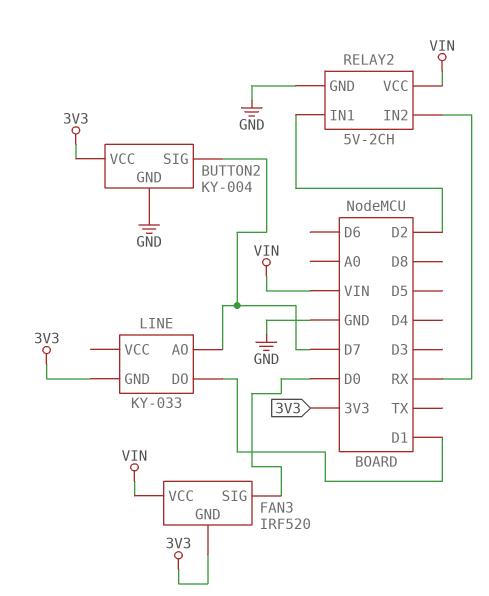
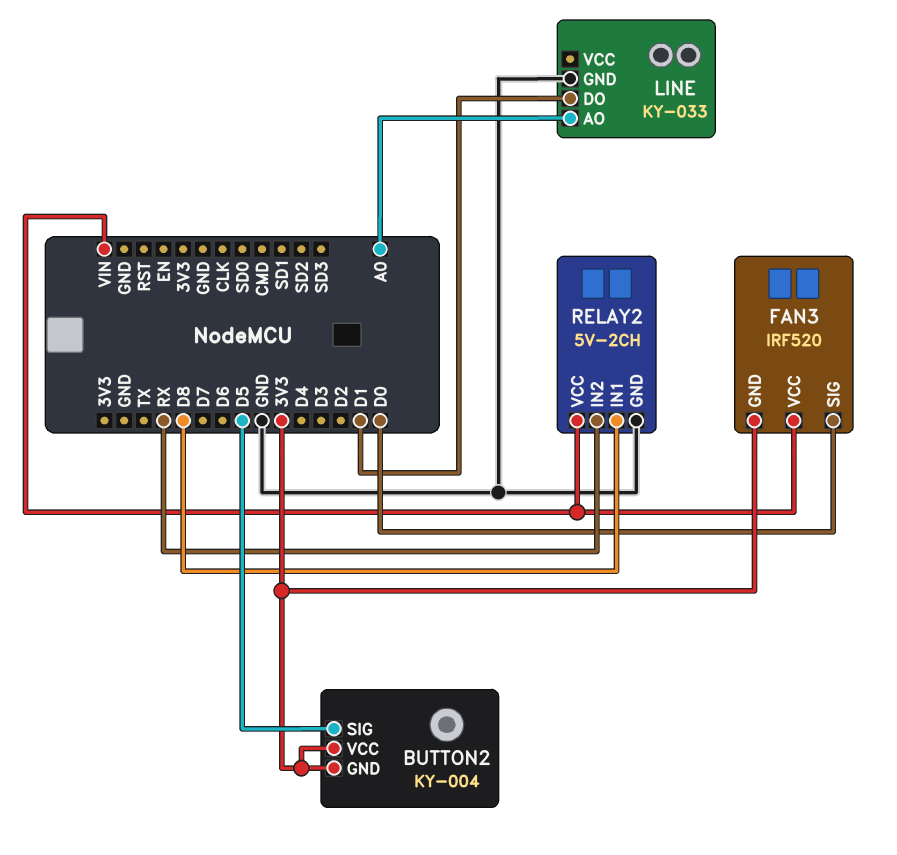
BUTTON2 pin GND: GND -> 3V3
BUTTON2 pin SIG: D7 -> D5
LINE pin AO: D7 -> A0
LINE pin GND: 3V3 -> GND
RELAY2 pin IN1: D2 -> D8

